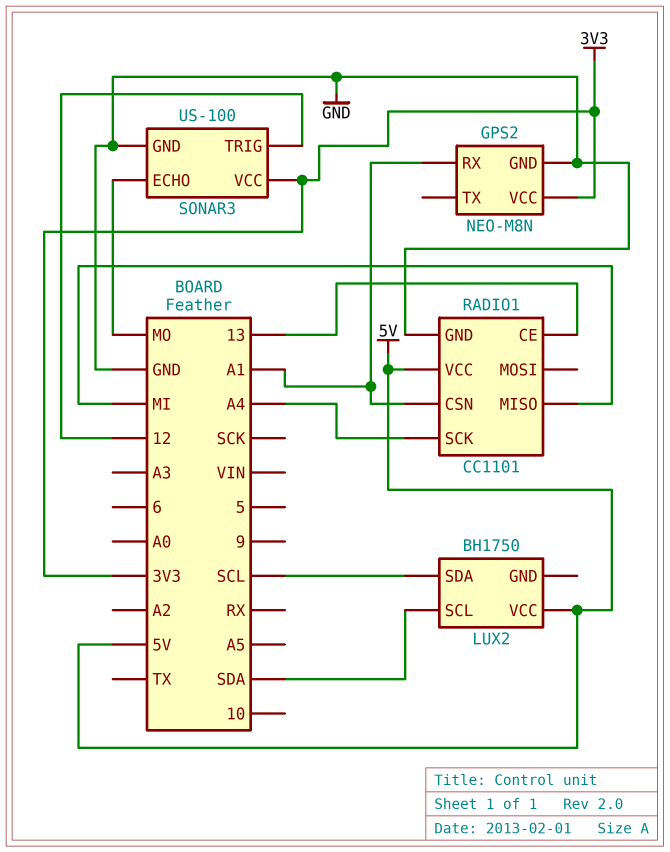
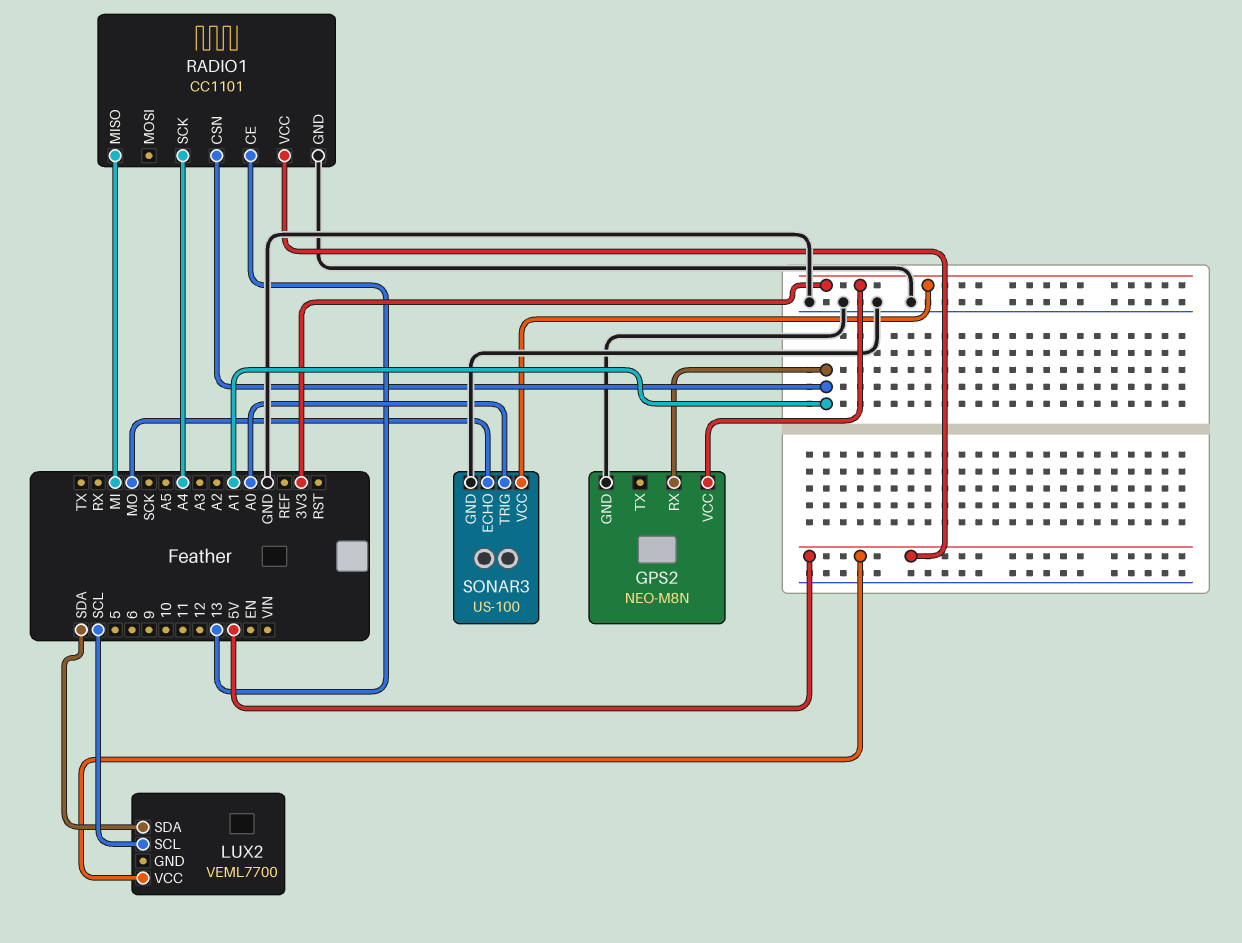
LUX2: BH1750 -> VEML7700
LUX2 pin SCL: SDA -> SCL
LUX2 pin SDA: SCL -> SDA
SONAR3 pin TRIG: 12 -> A0

